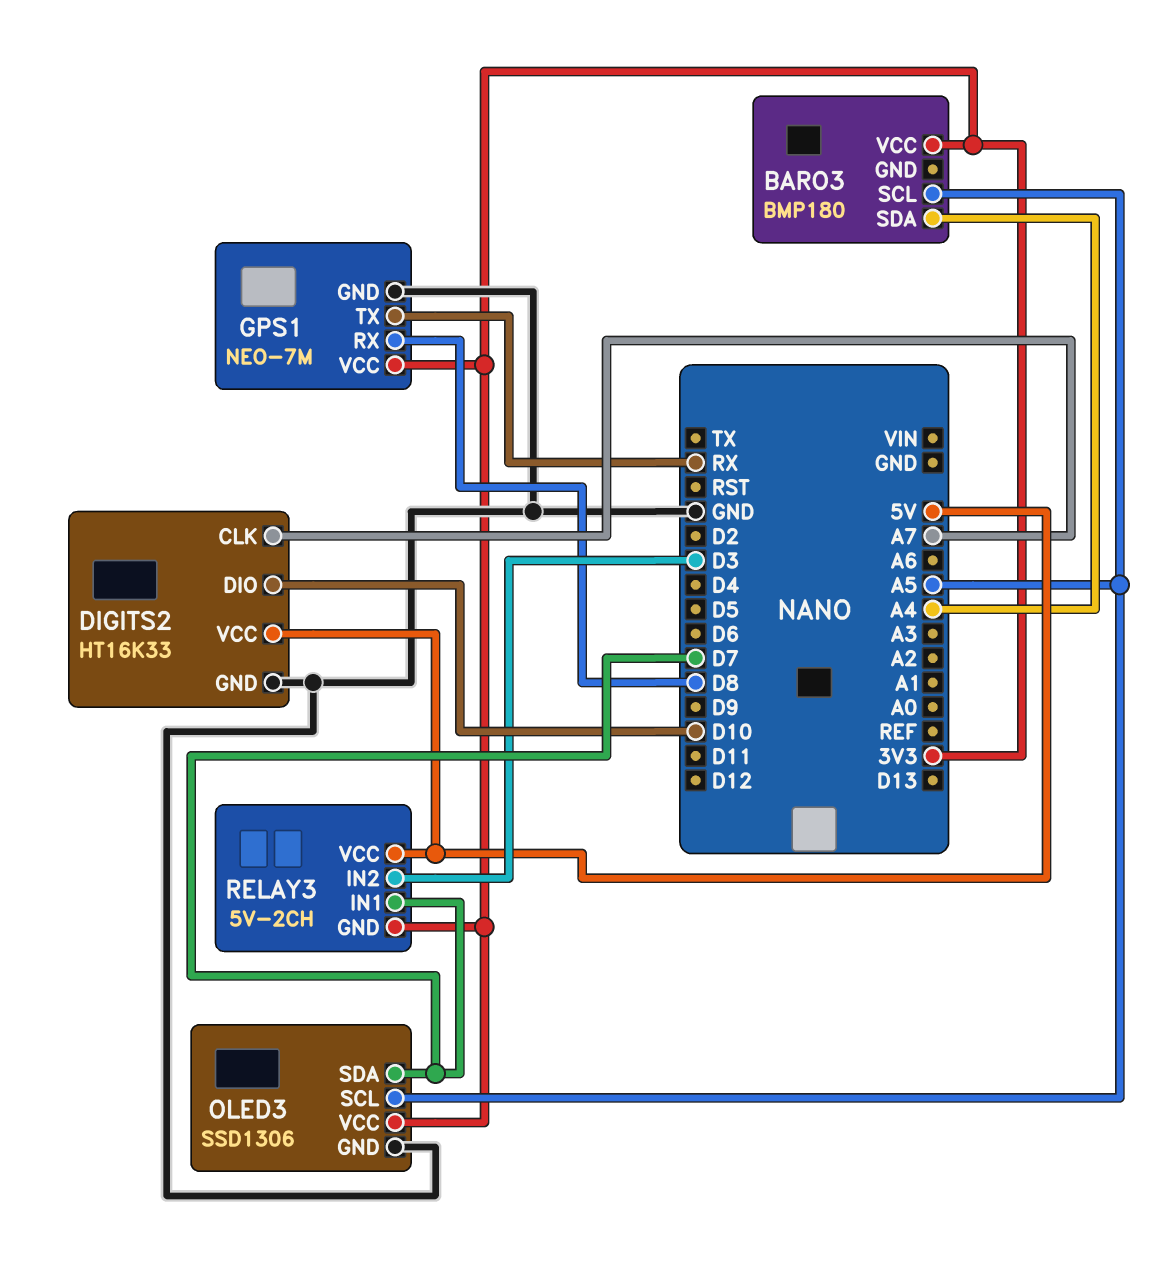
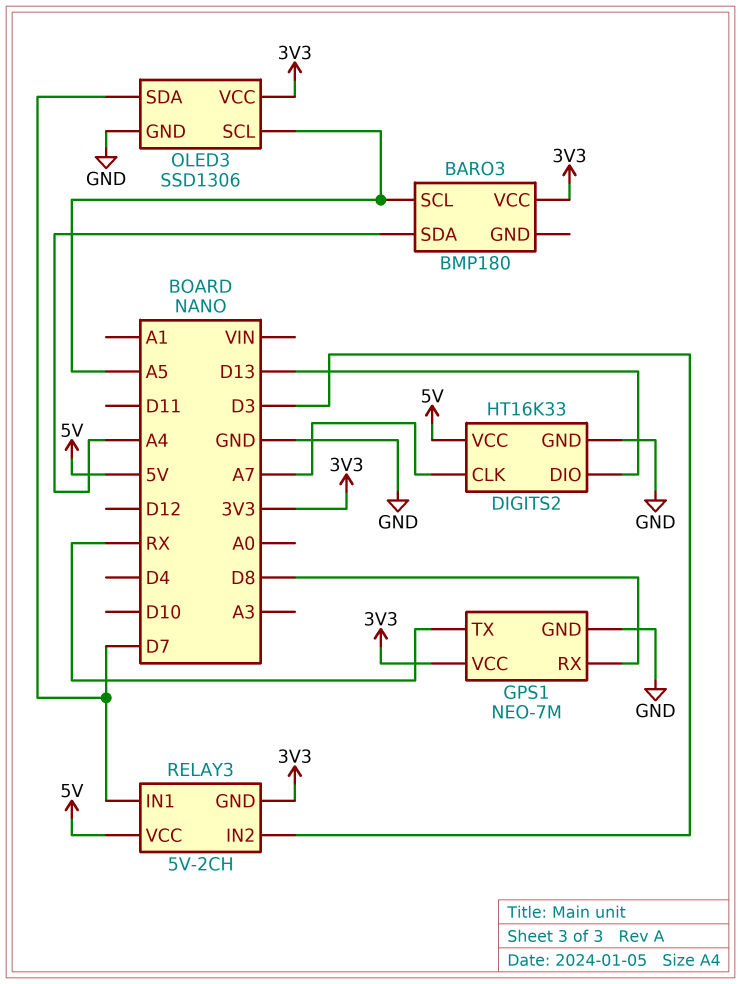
DIGITS2 pin DIO: D10 -> D13

